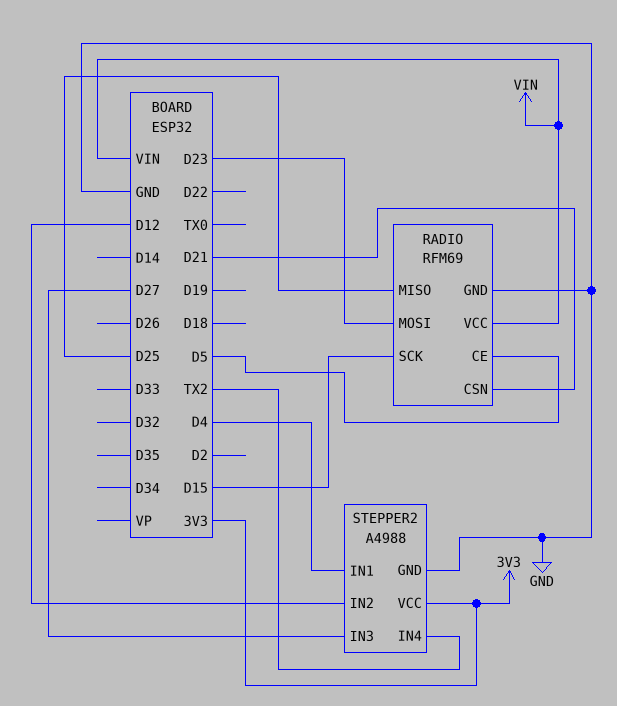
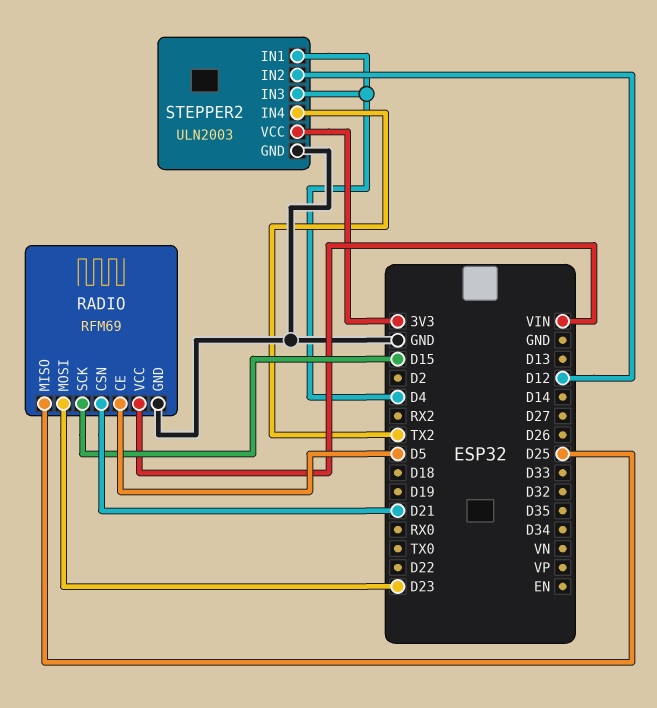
STEPPER2: A4988 -> ULN2003
STEPPER2 pin IN3: D27 -> D4

